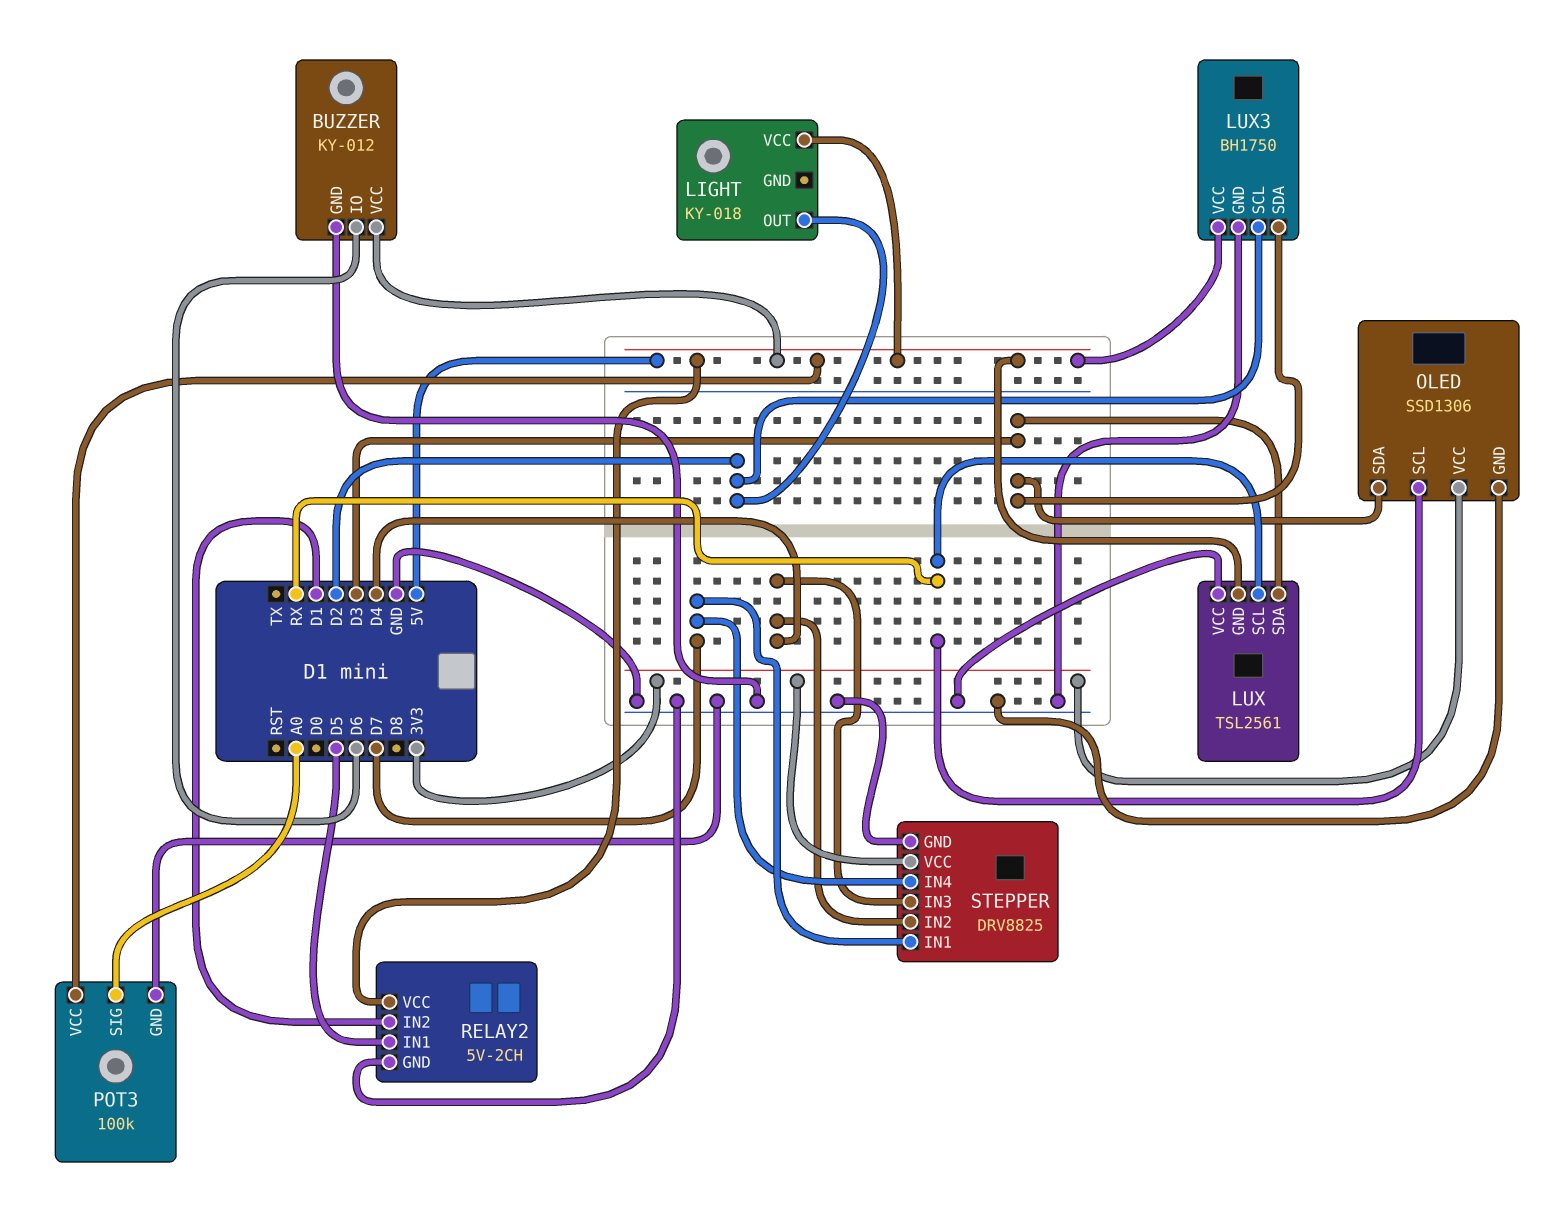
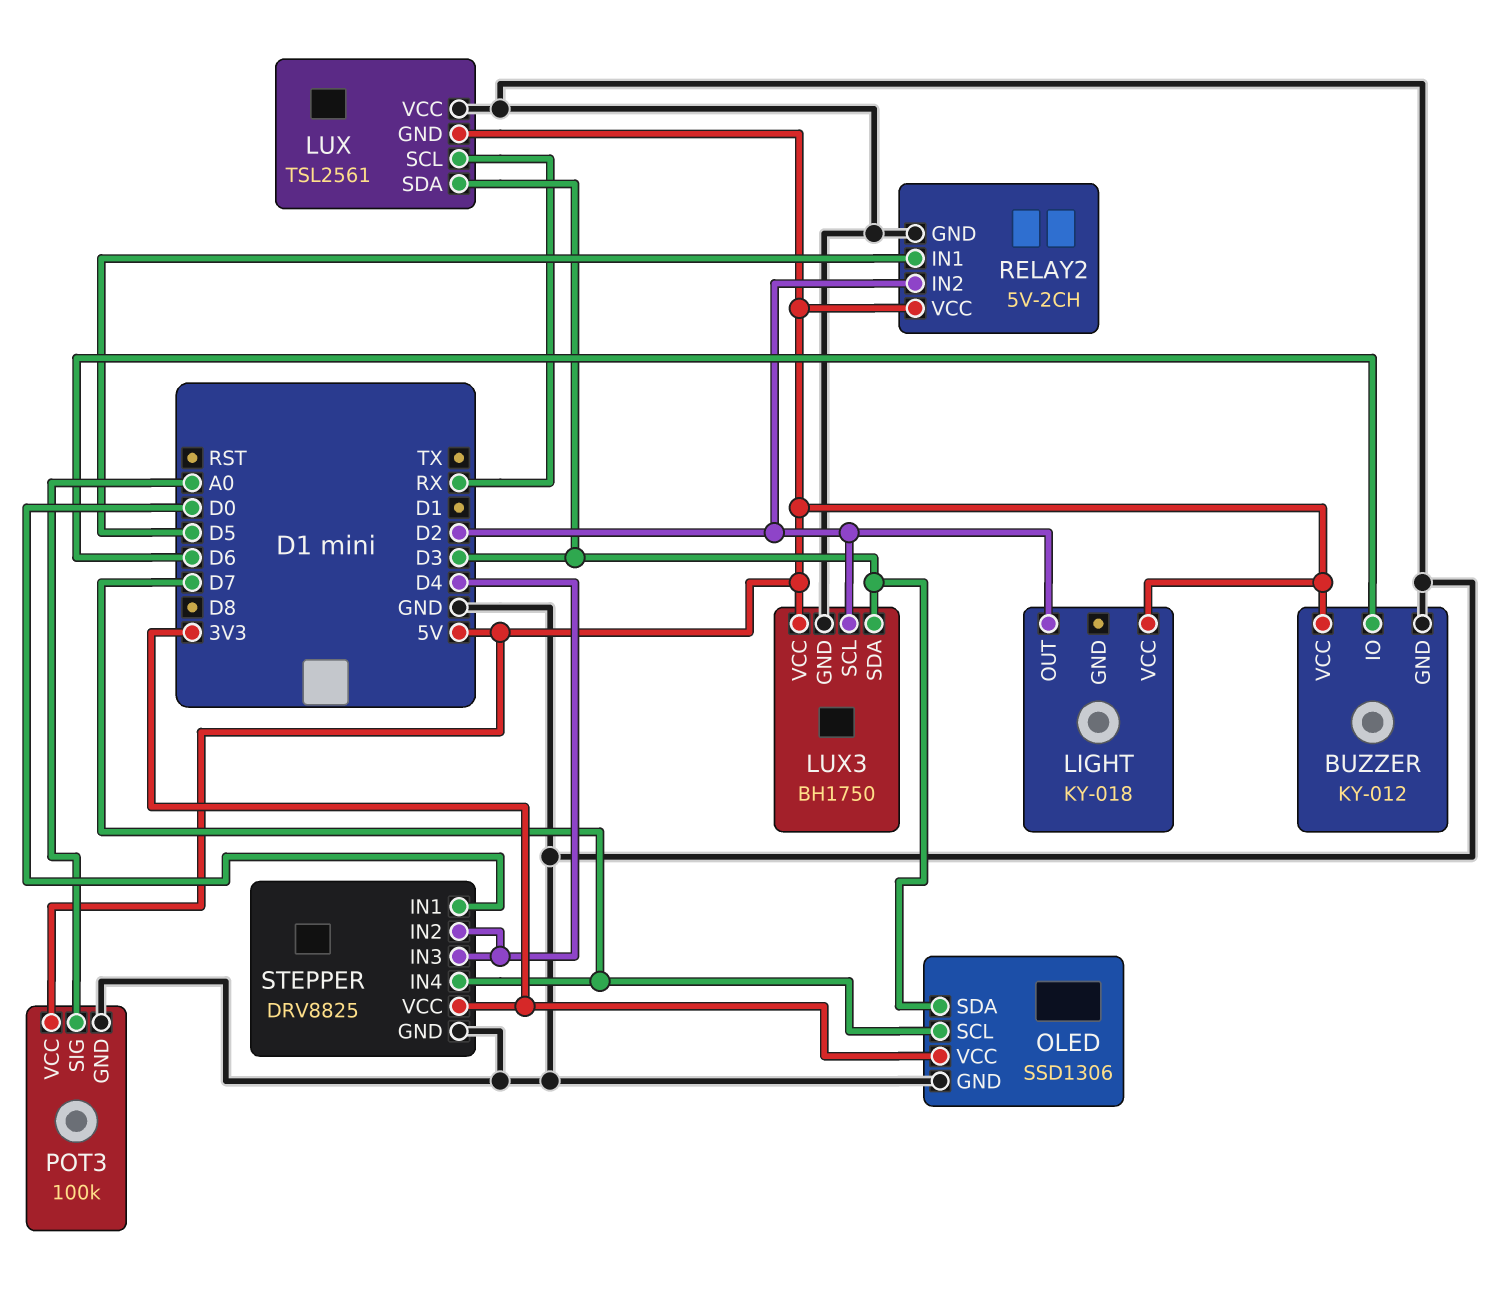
OLED pin SCL: RX -> D7
RELAY2 pin IN2: D1 -> D2
STEPPER pin IN1: D7 -> D0

